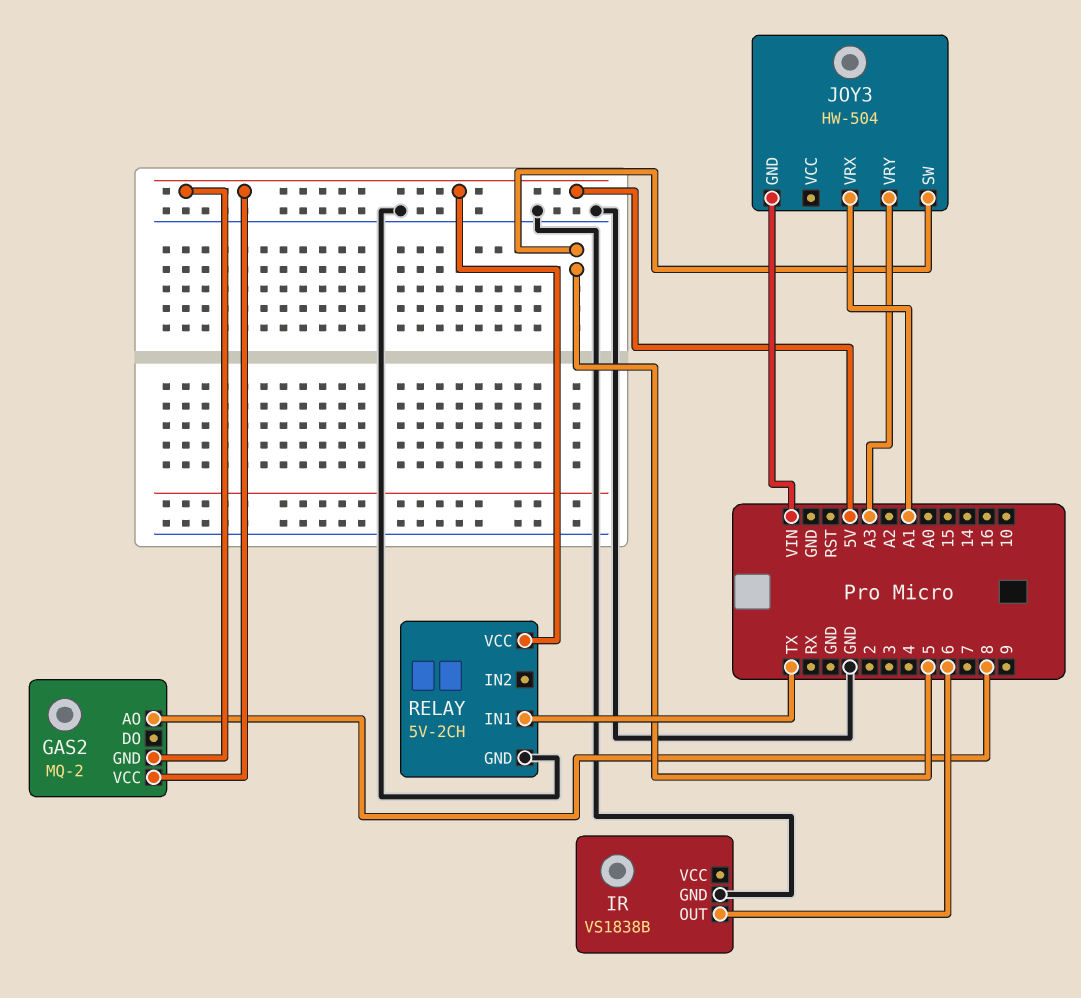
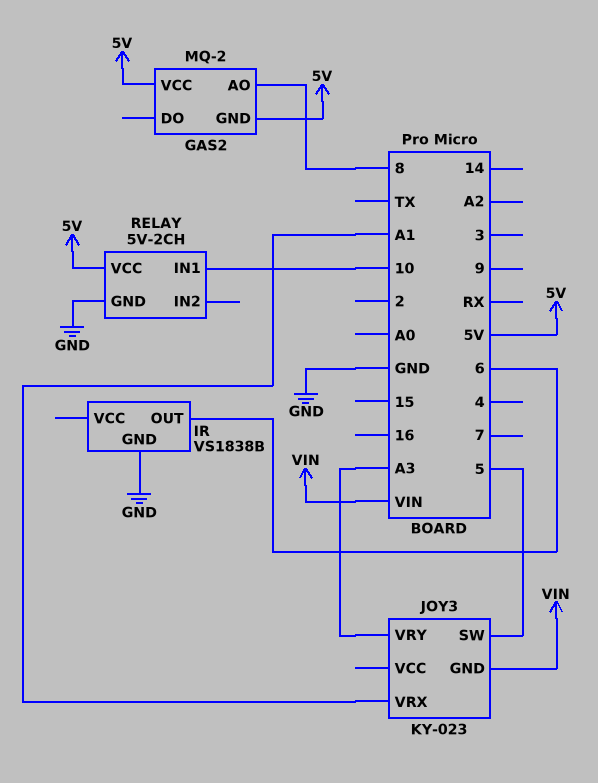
JOY3: HW-504 -> KY-023
RELAY pin IN1: TX -> 10

